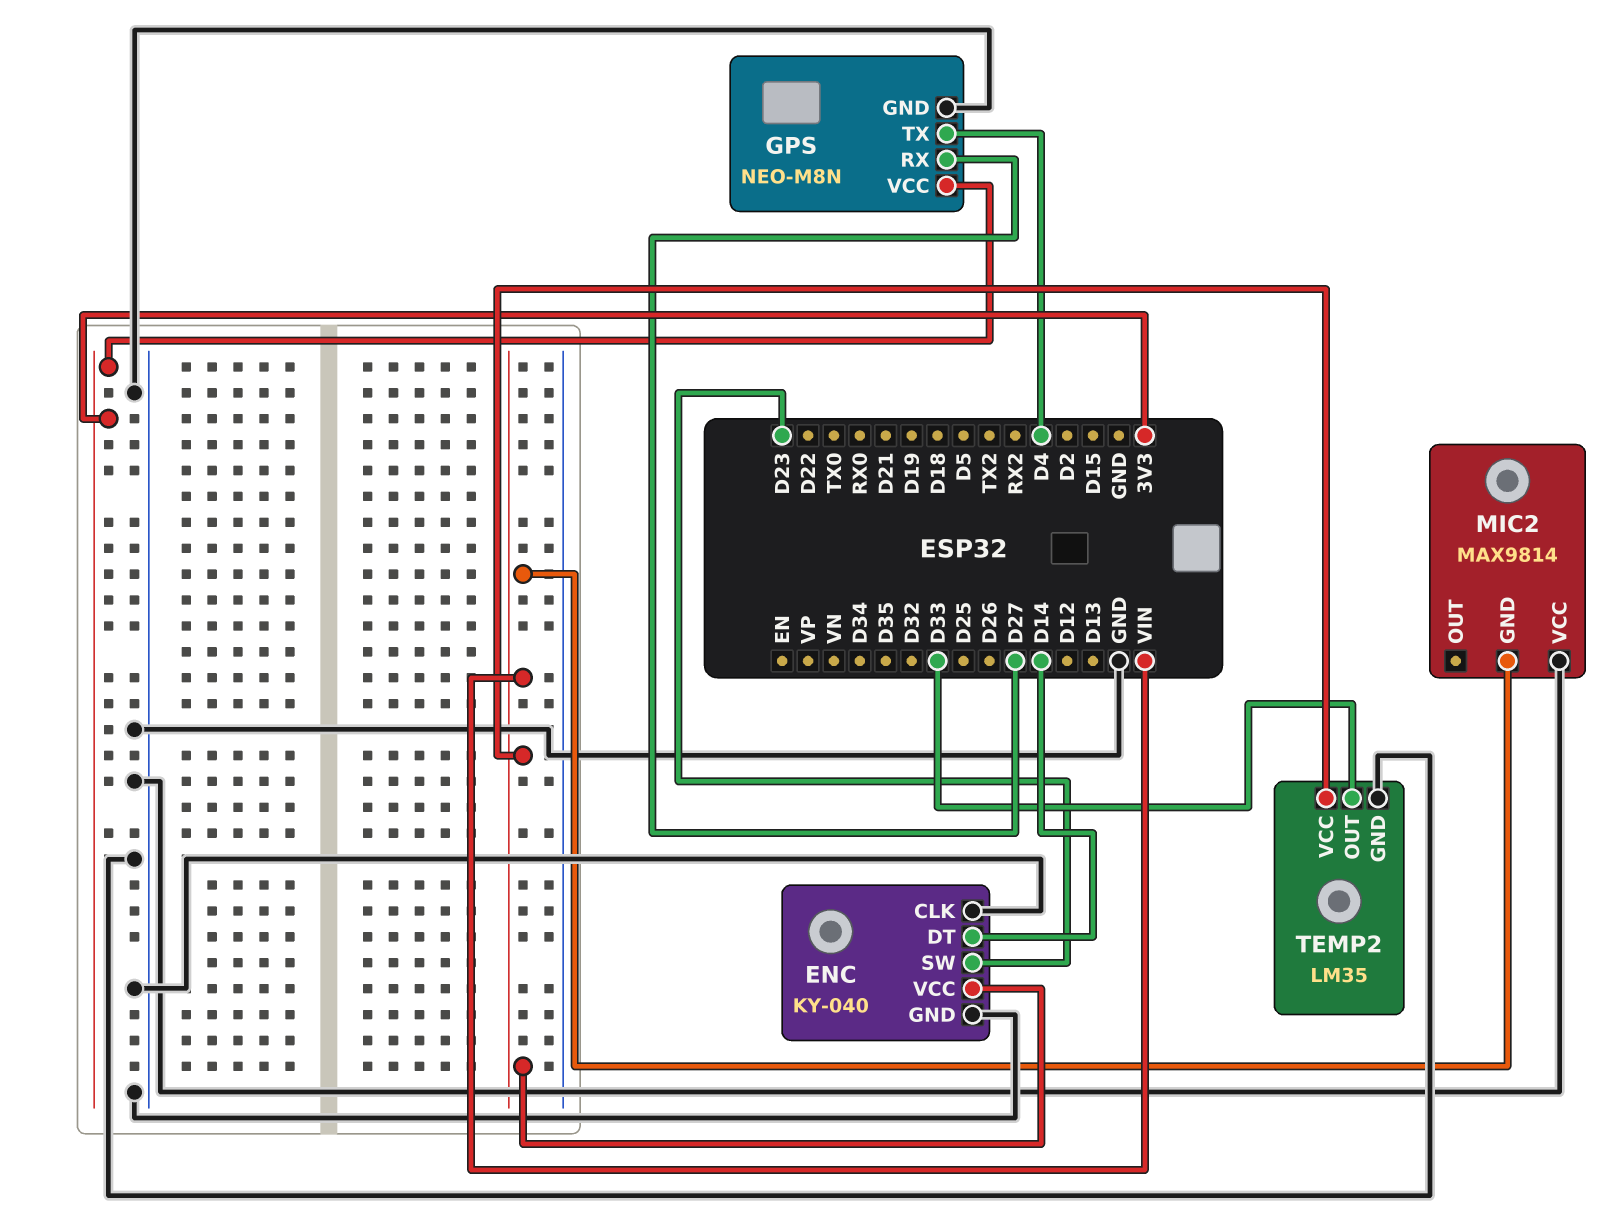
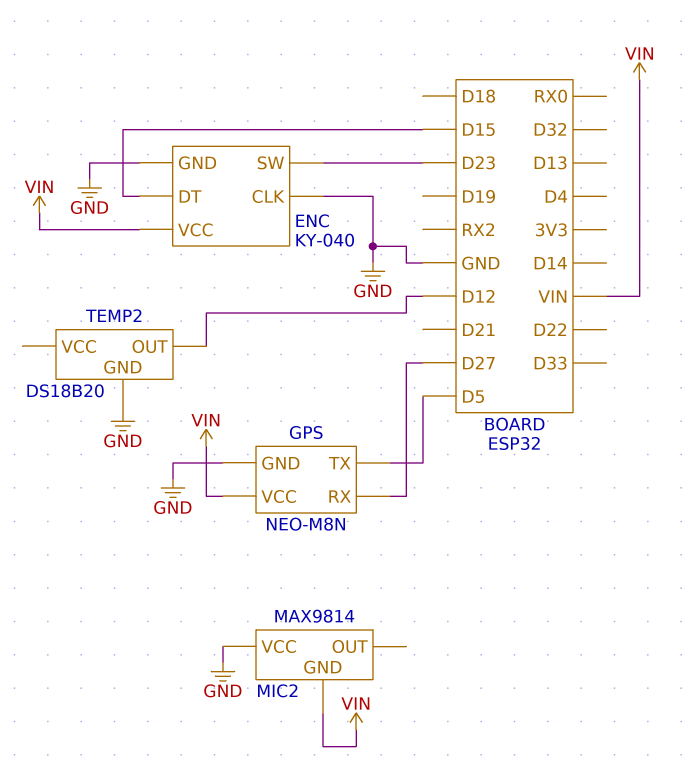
ENC pin DT: D14 -> D15
GPS pin TX: D4 -> D5
GPS pin VCC: 3V3 -> VIN
TEMP2: LM35 -> DS18B20
TEMP2 pin OUT: D33 -> D12
TEMP2 pin VCC: VIN -> none

